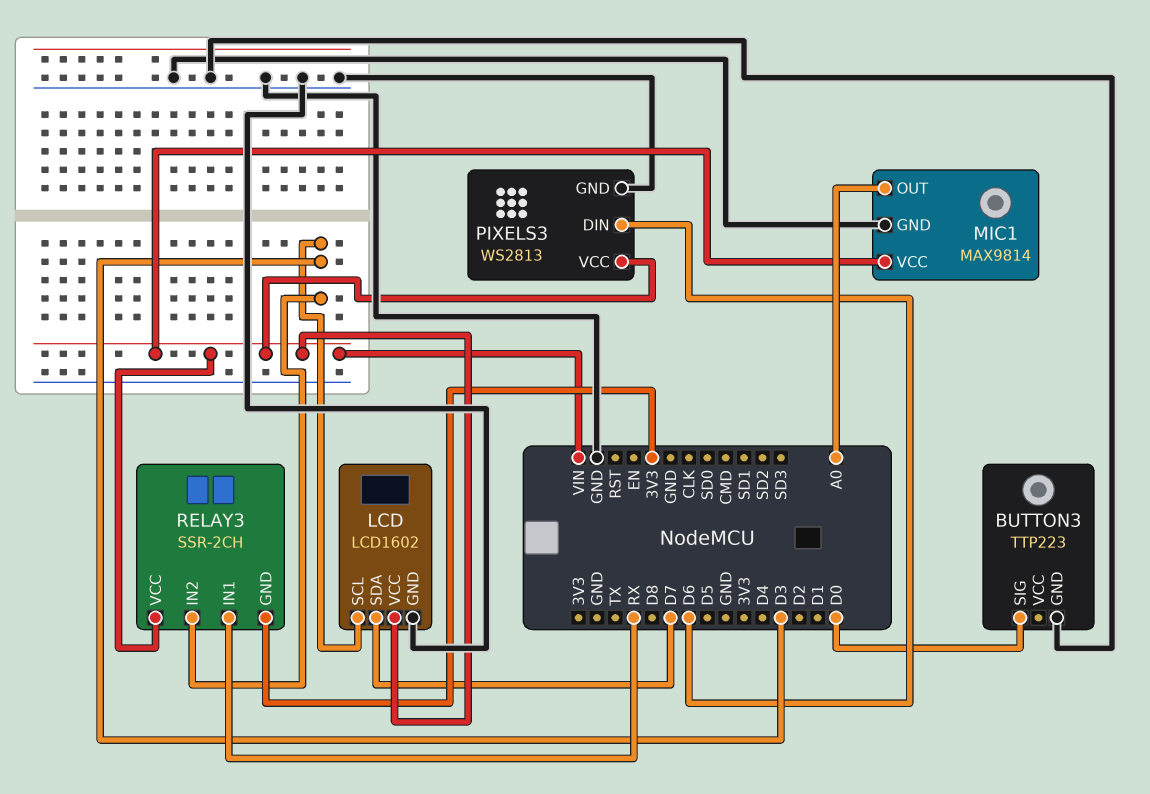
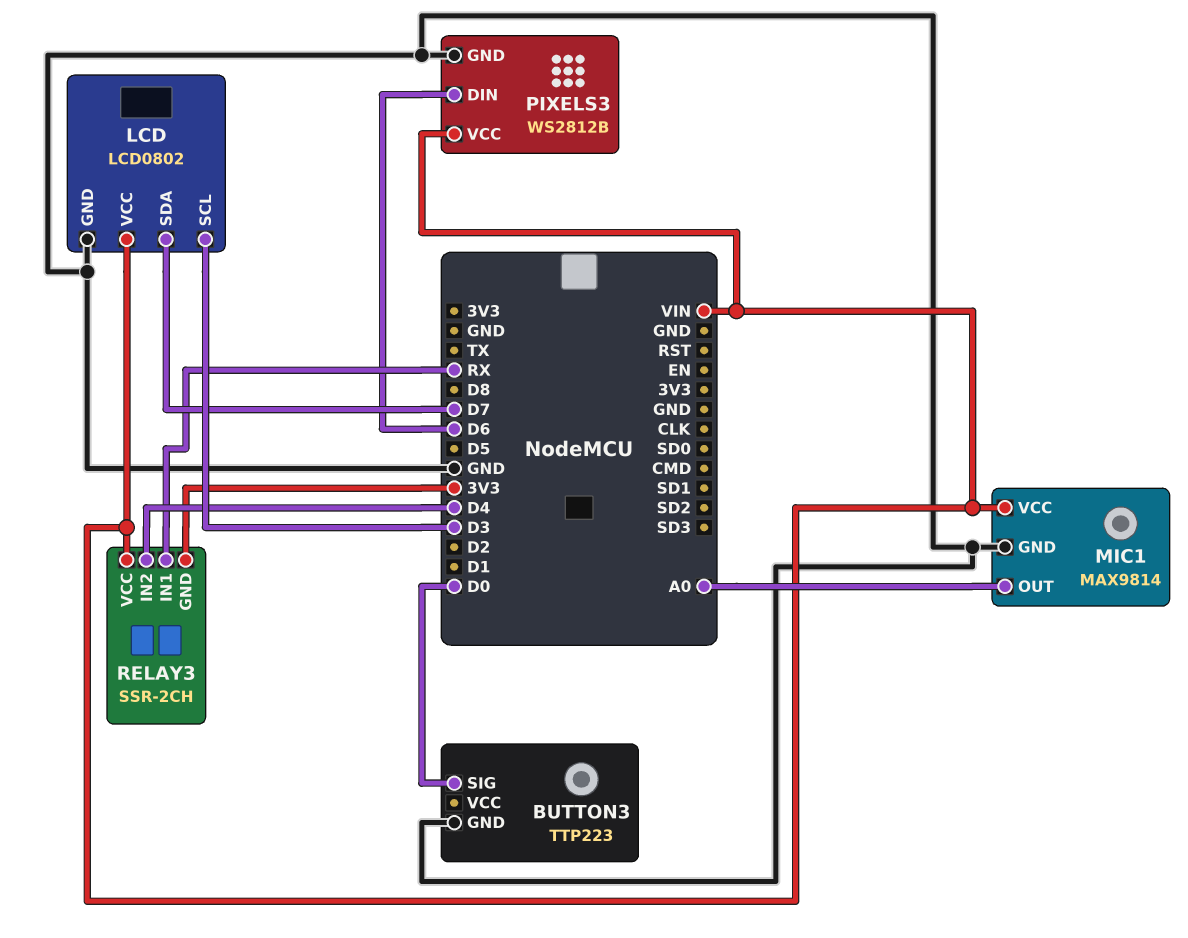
LCD: LCD1602 -> LCD0802
PIXELS3: WS2813 -> WS2812B
RELAY3 pin IN2: D3 -> D4

